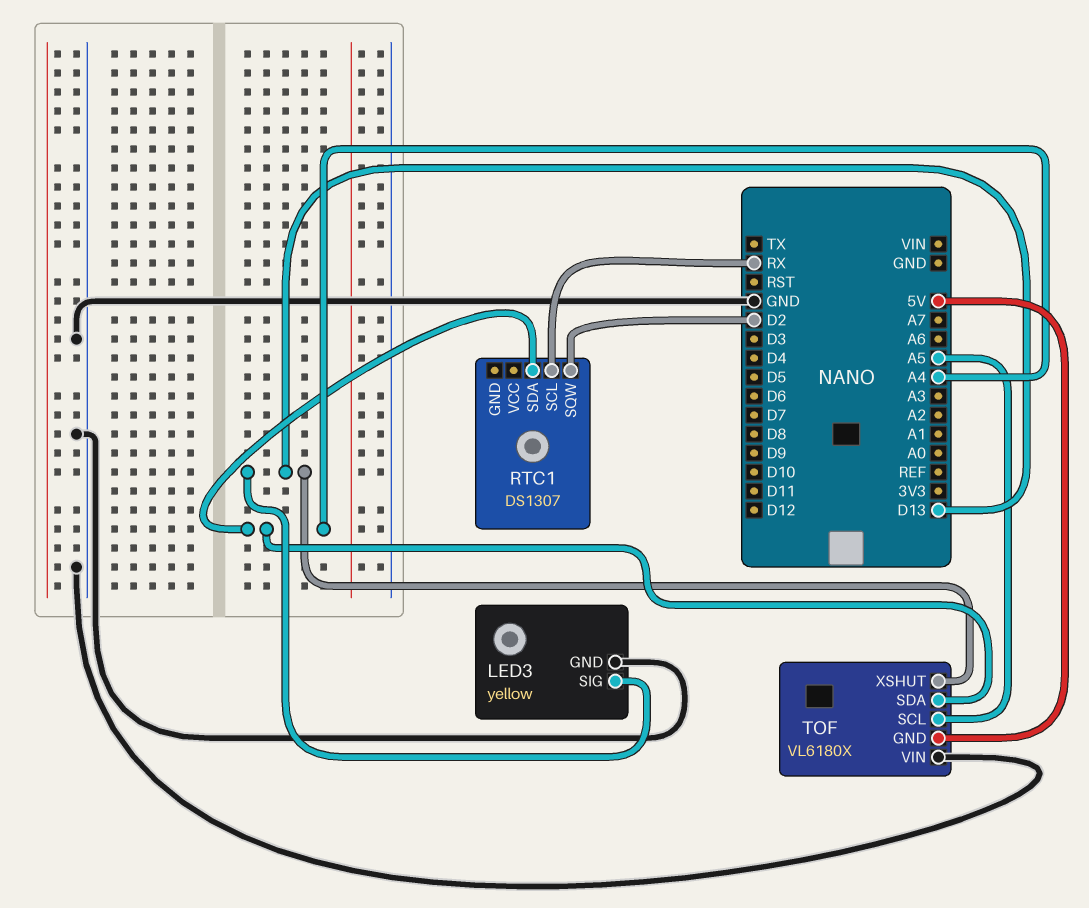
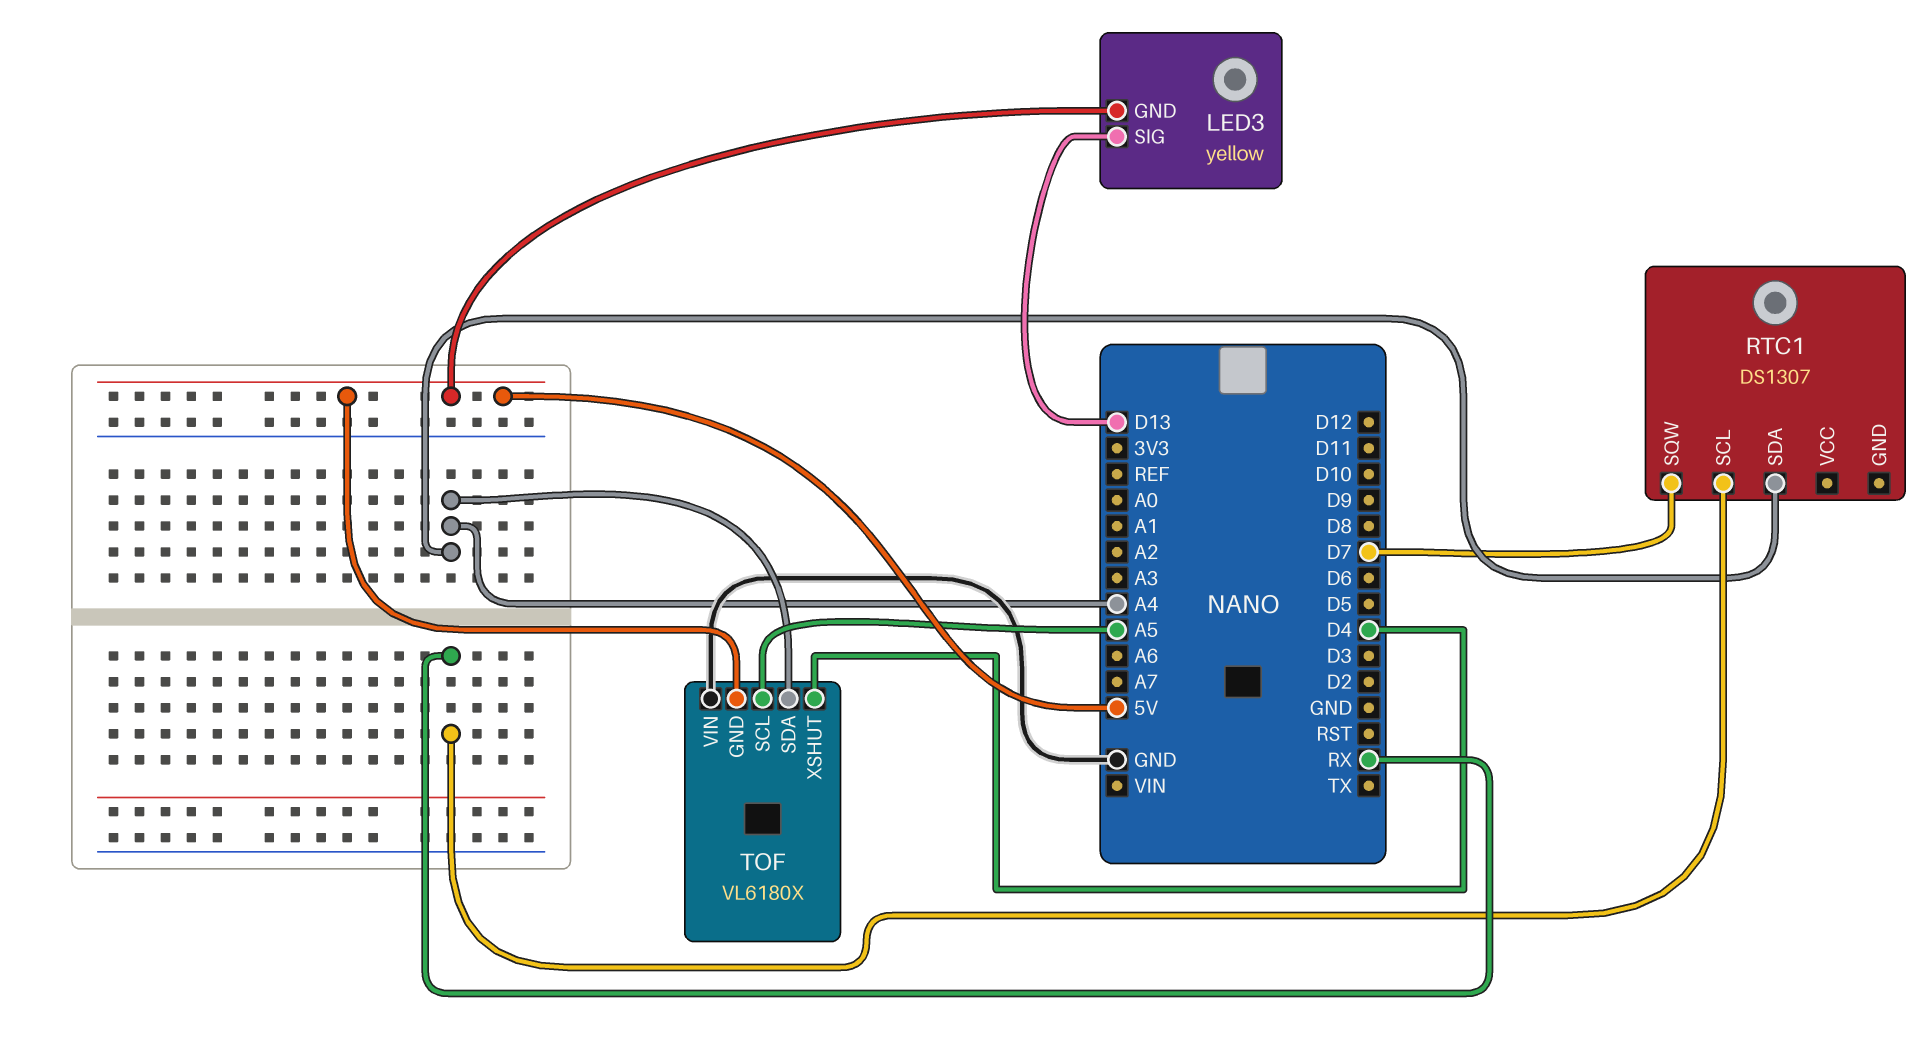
LED3 pin GND: GND -> 5V
RTC1 pin SQW: D2 -> D7
TOF pin XSHUT: D13 -> D4

